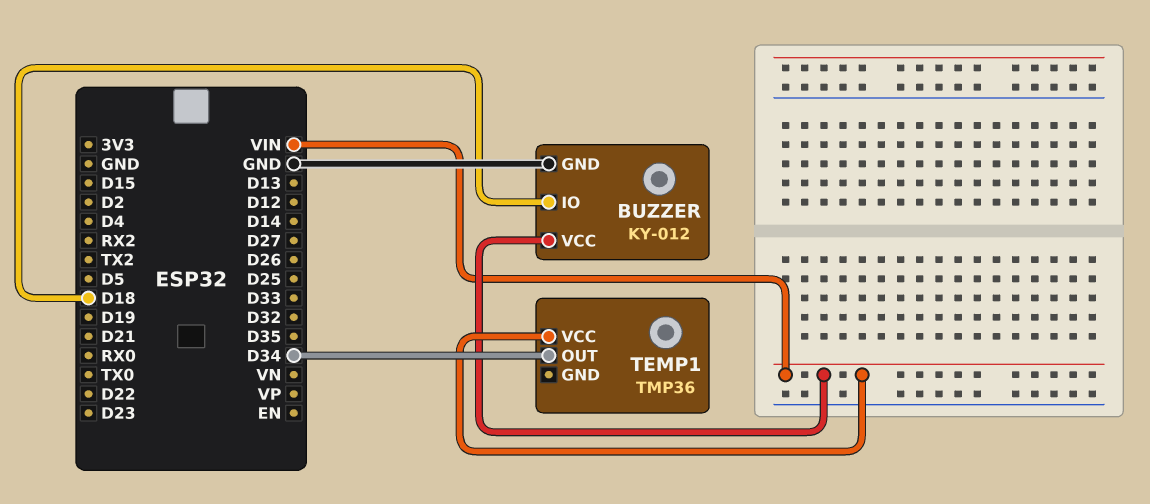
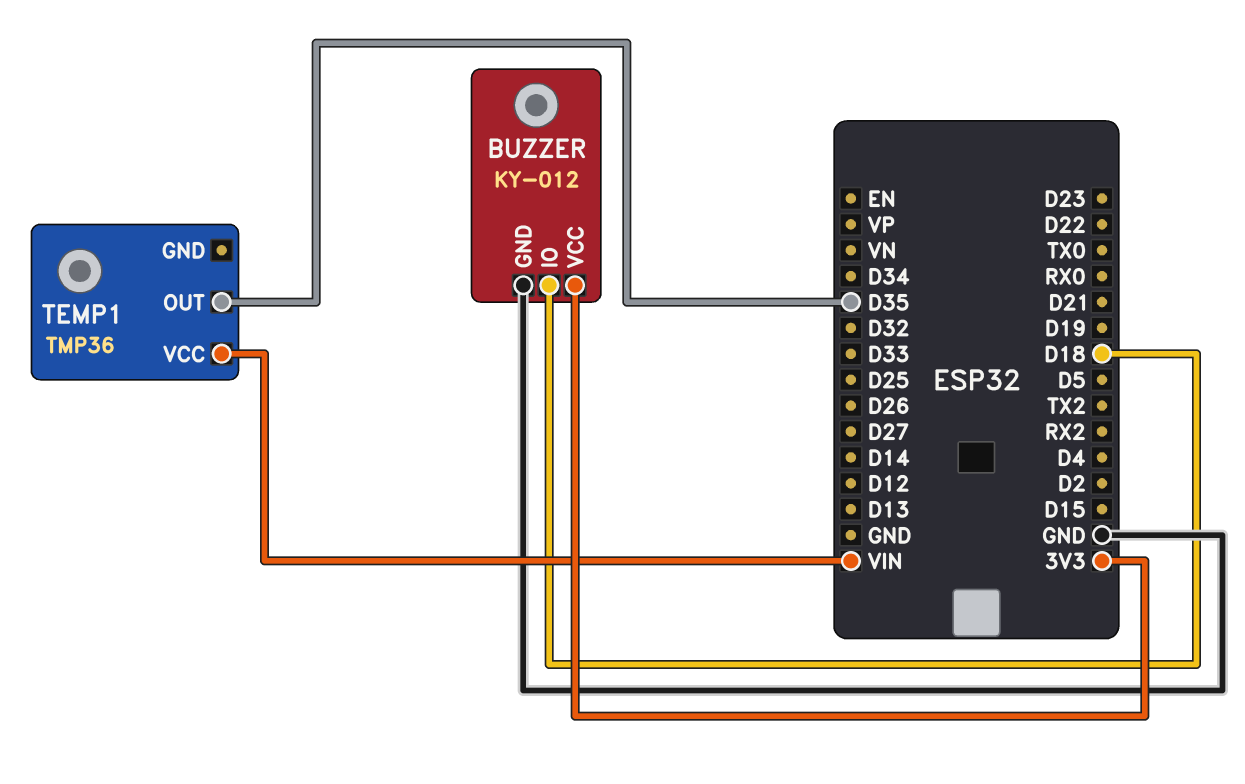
BUZZER pin VCC: VIN -> 3V3
TEMP1 pin OUT: D34 -> D35

